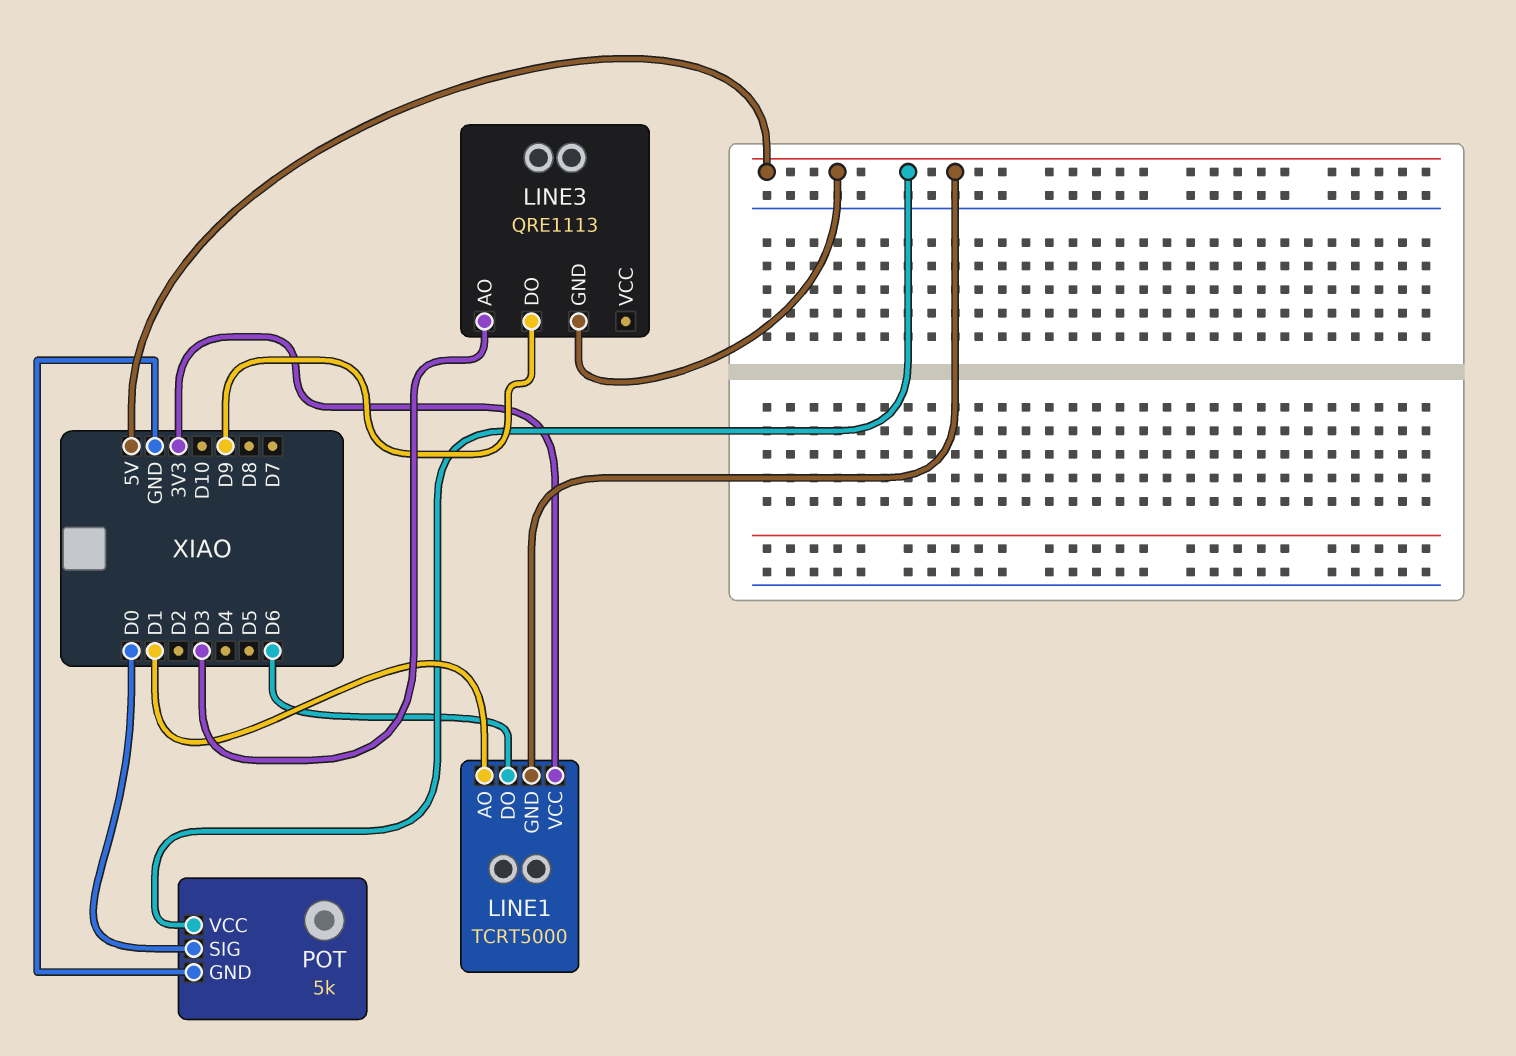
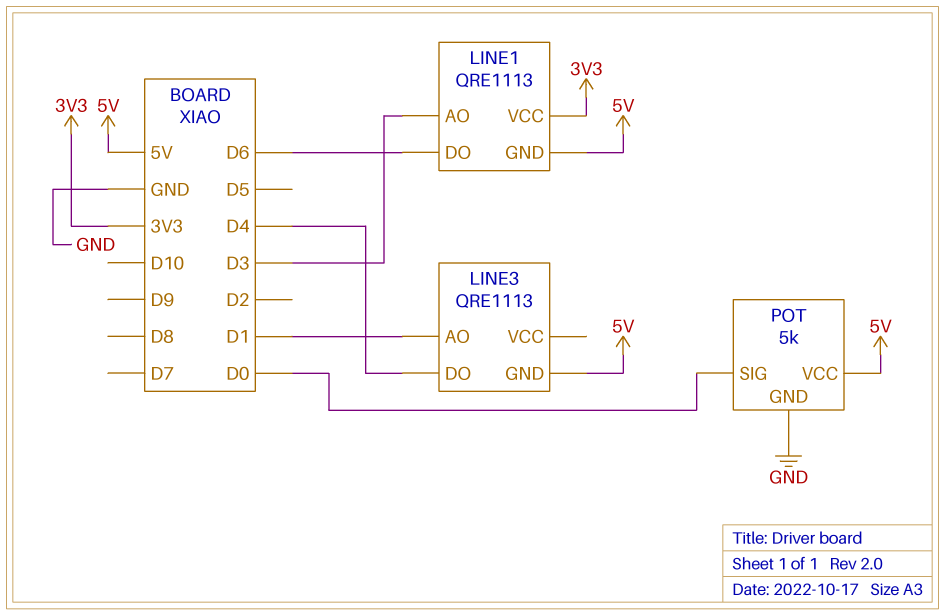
LINE1: TCRT5000 -> QRE1113
LINE1 pin AO: D1 -> D3
LINE3 pin AO: D3 -> D1
LINE3 pin DO: D9 -> D4

